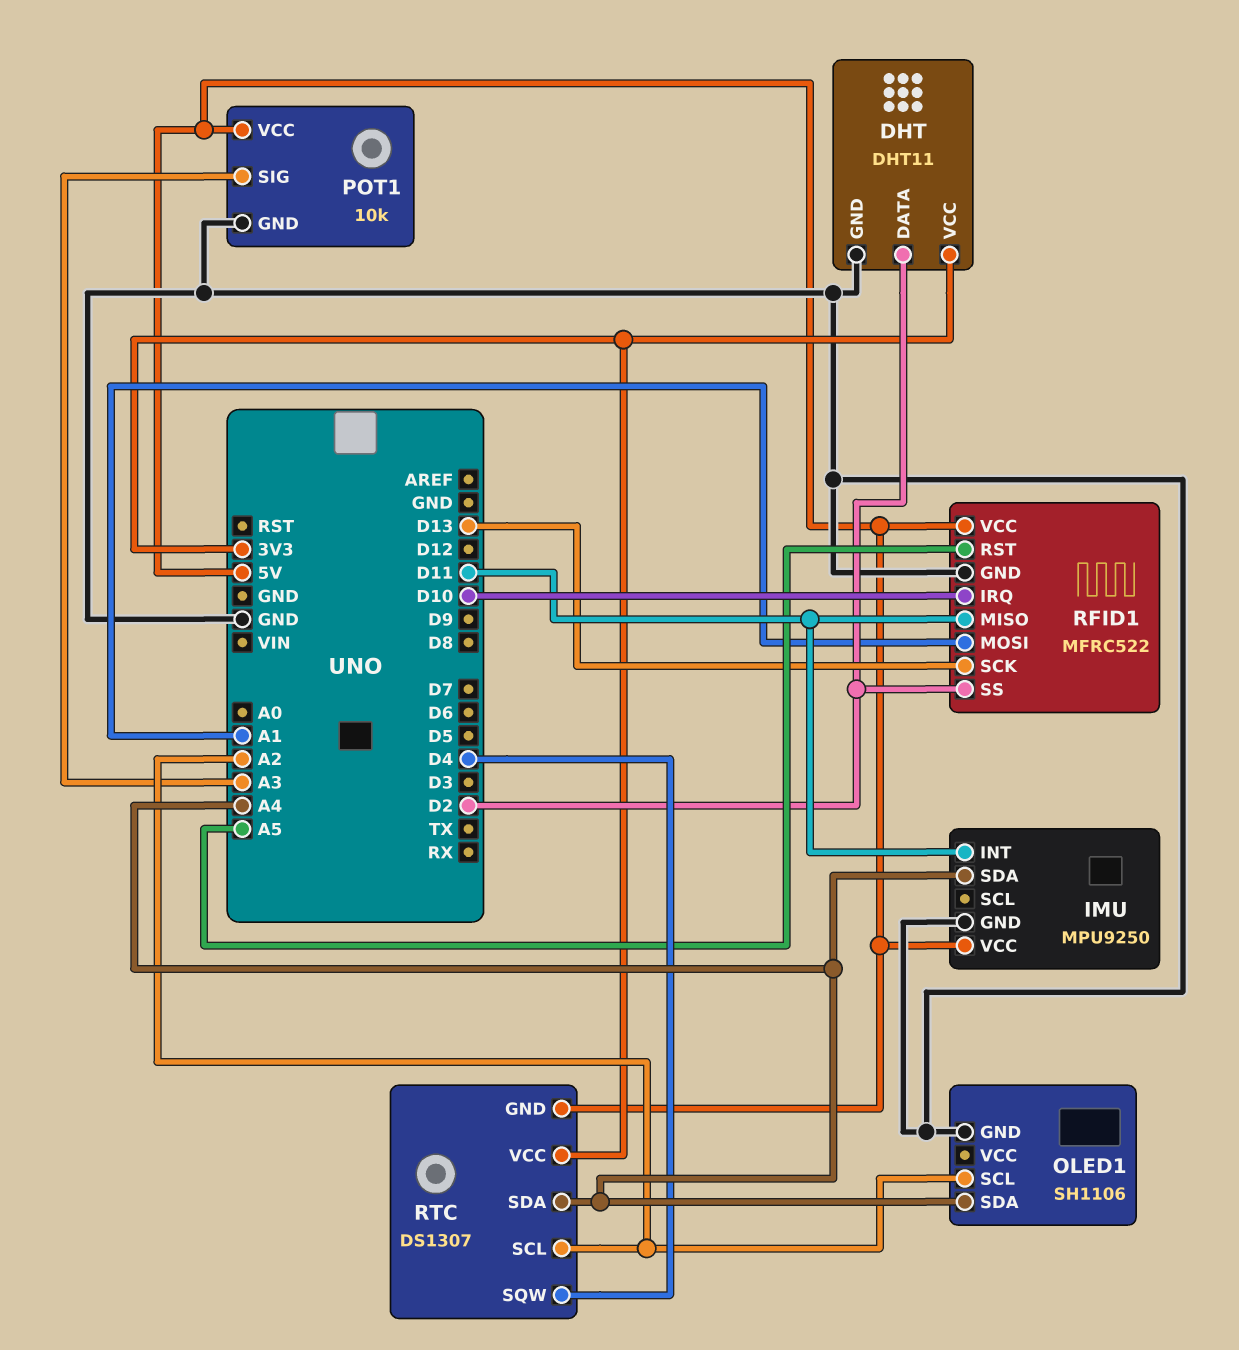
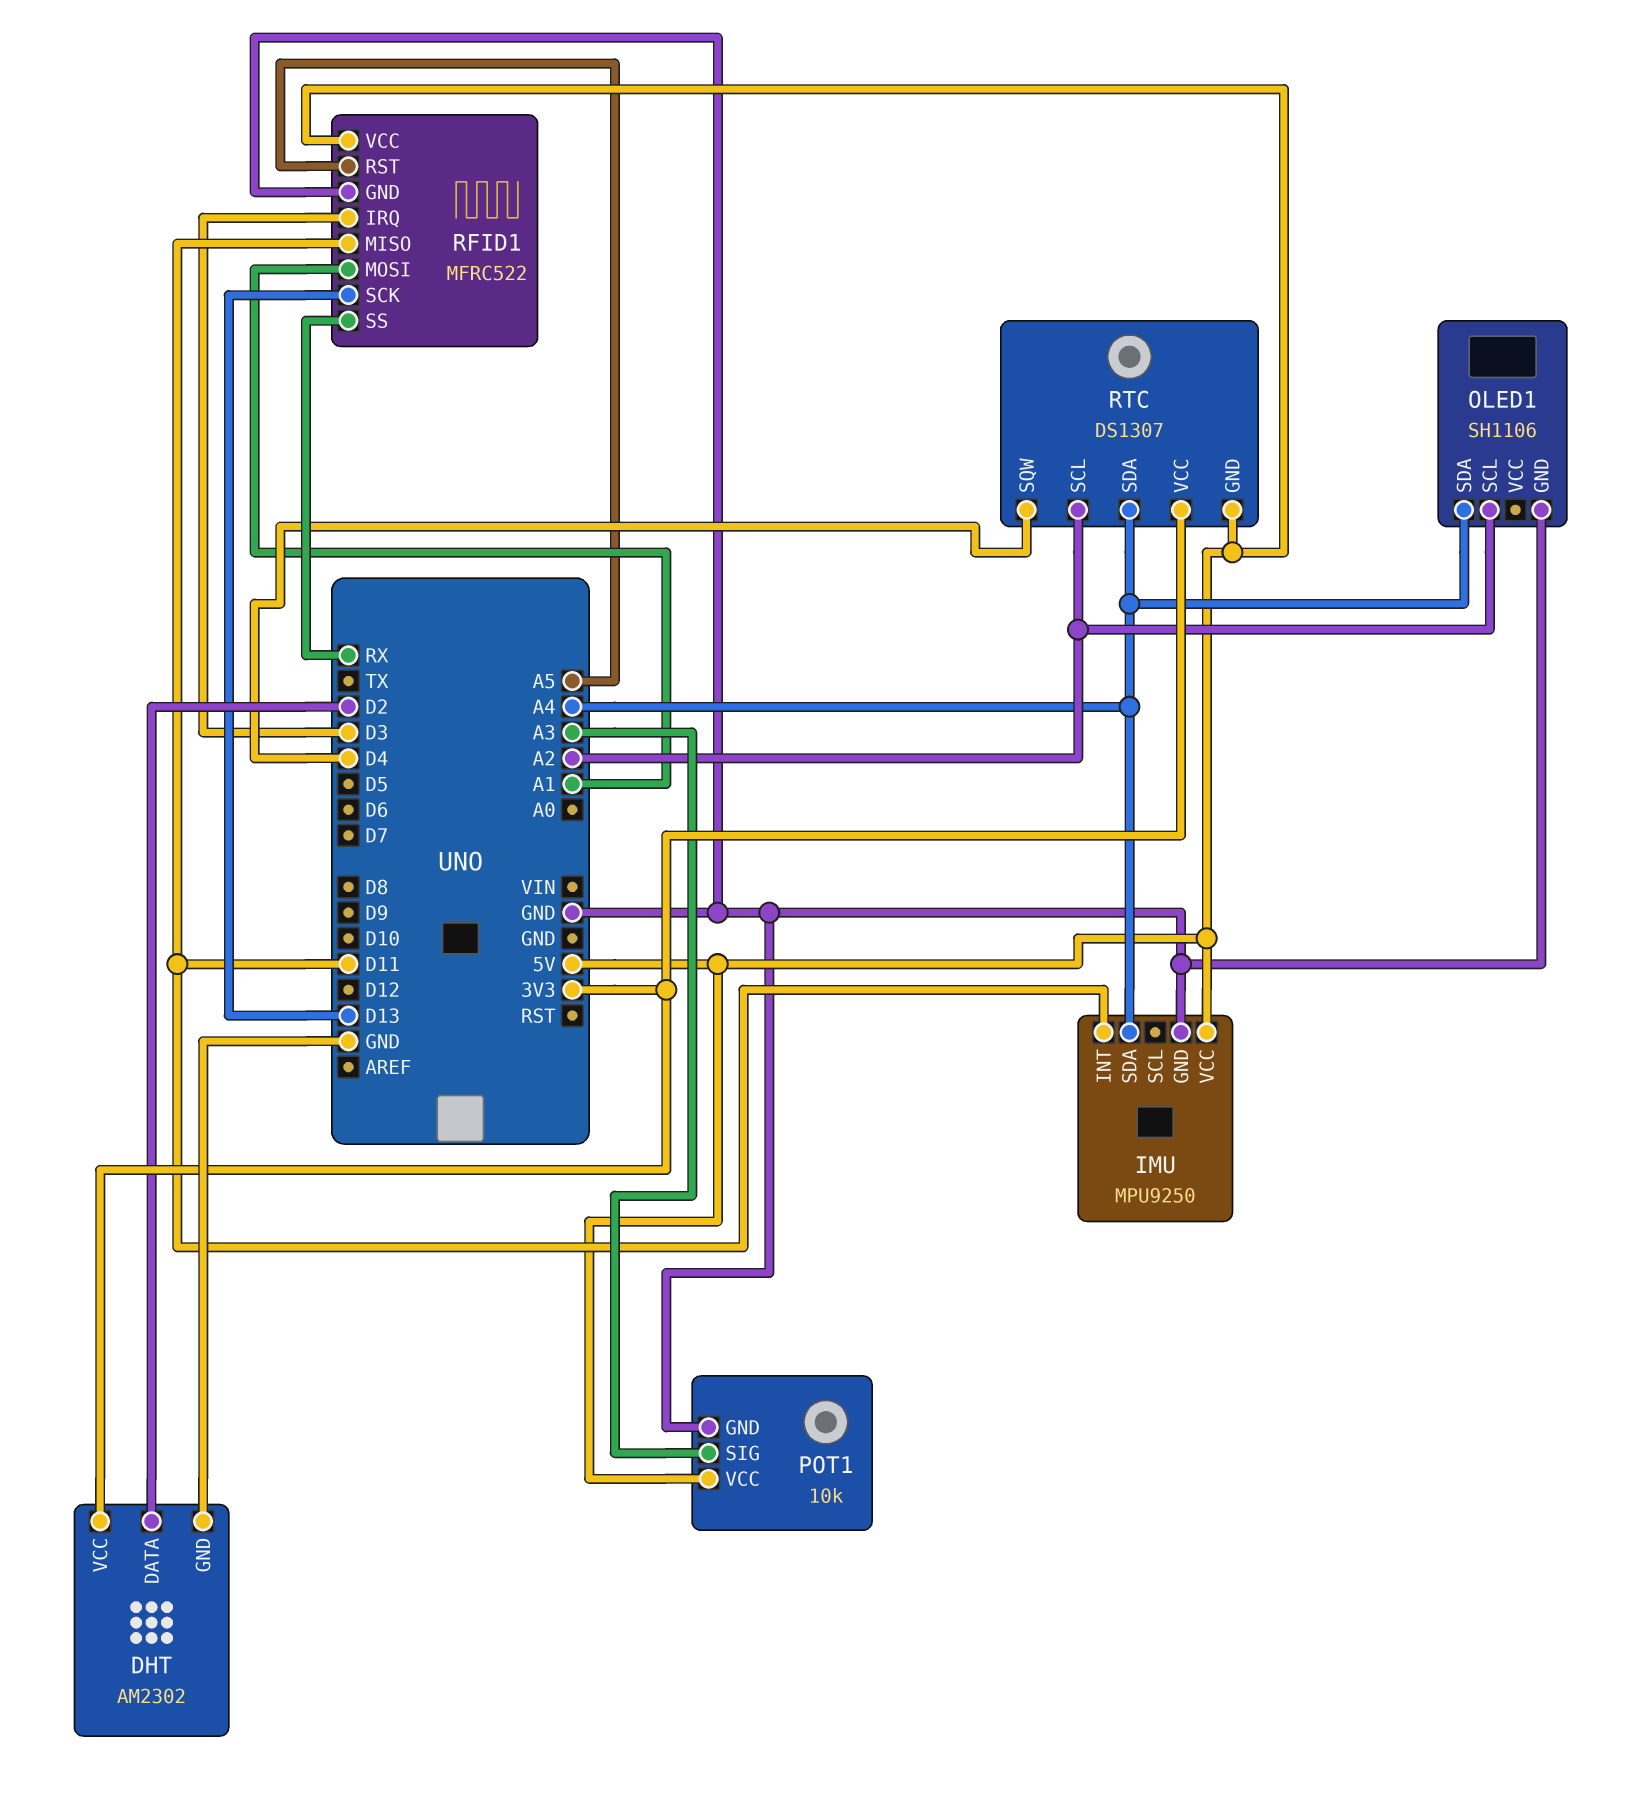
DHT: DHT11 -> AM2302
RFID1 pin IRQ: D10 -> D3
RFID1 pin SS: D2 -> RX

